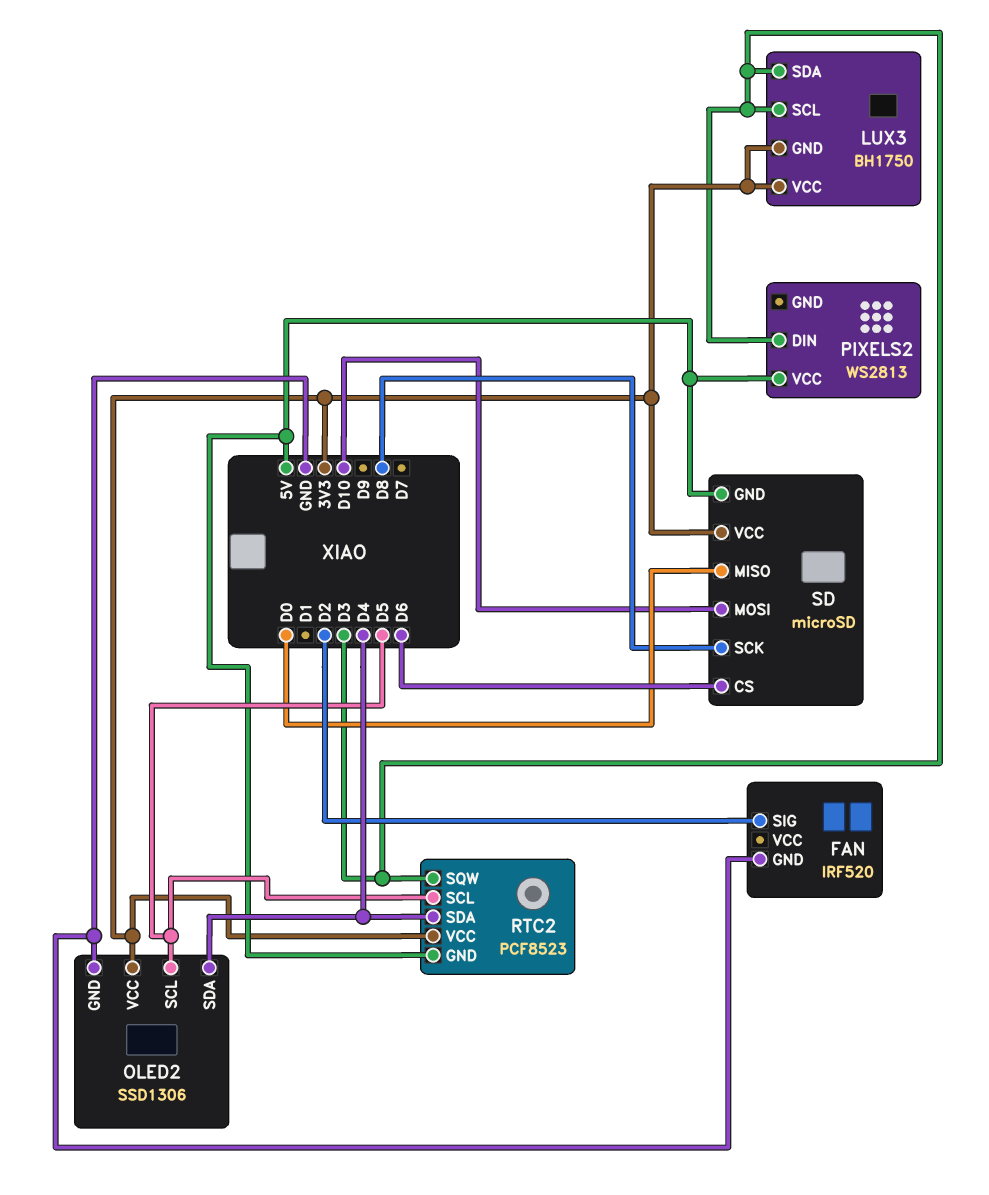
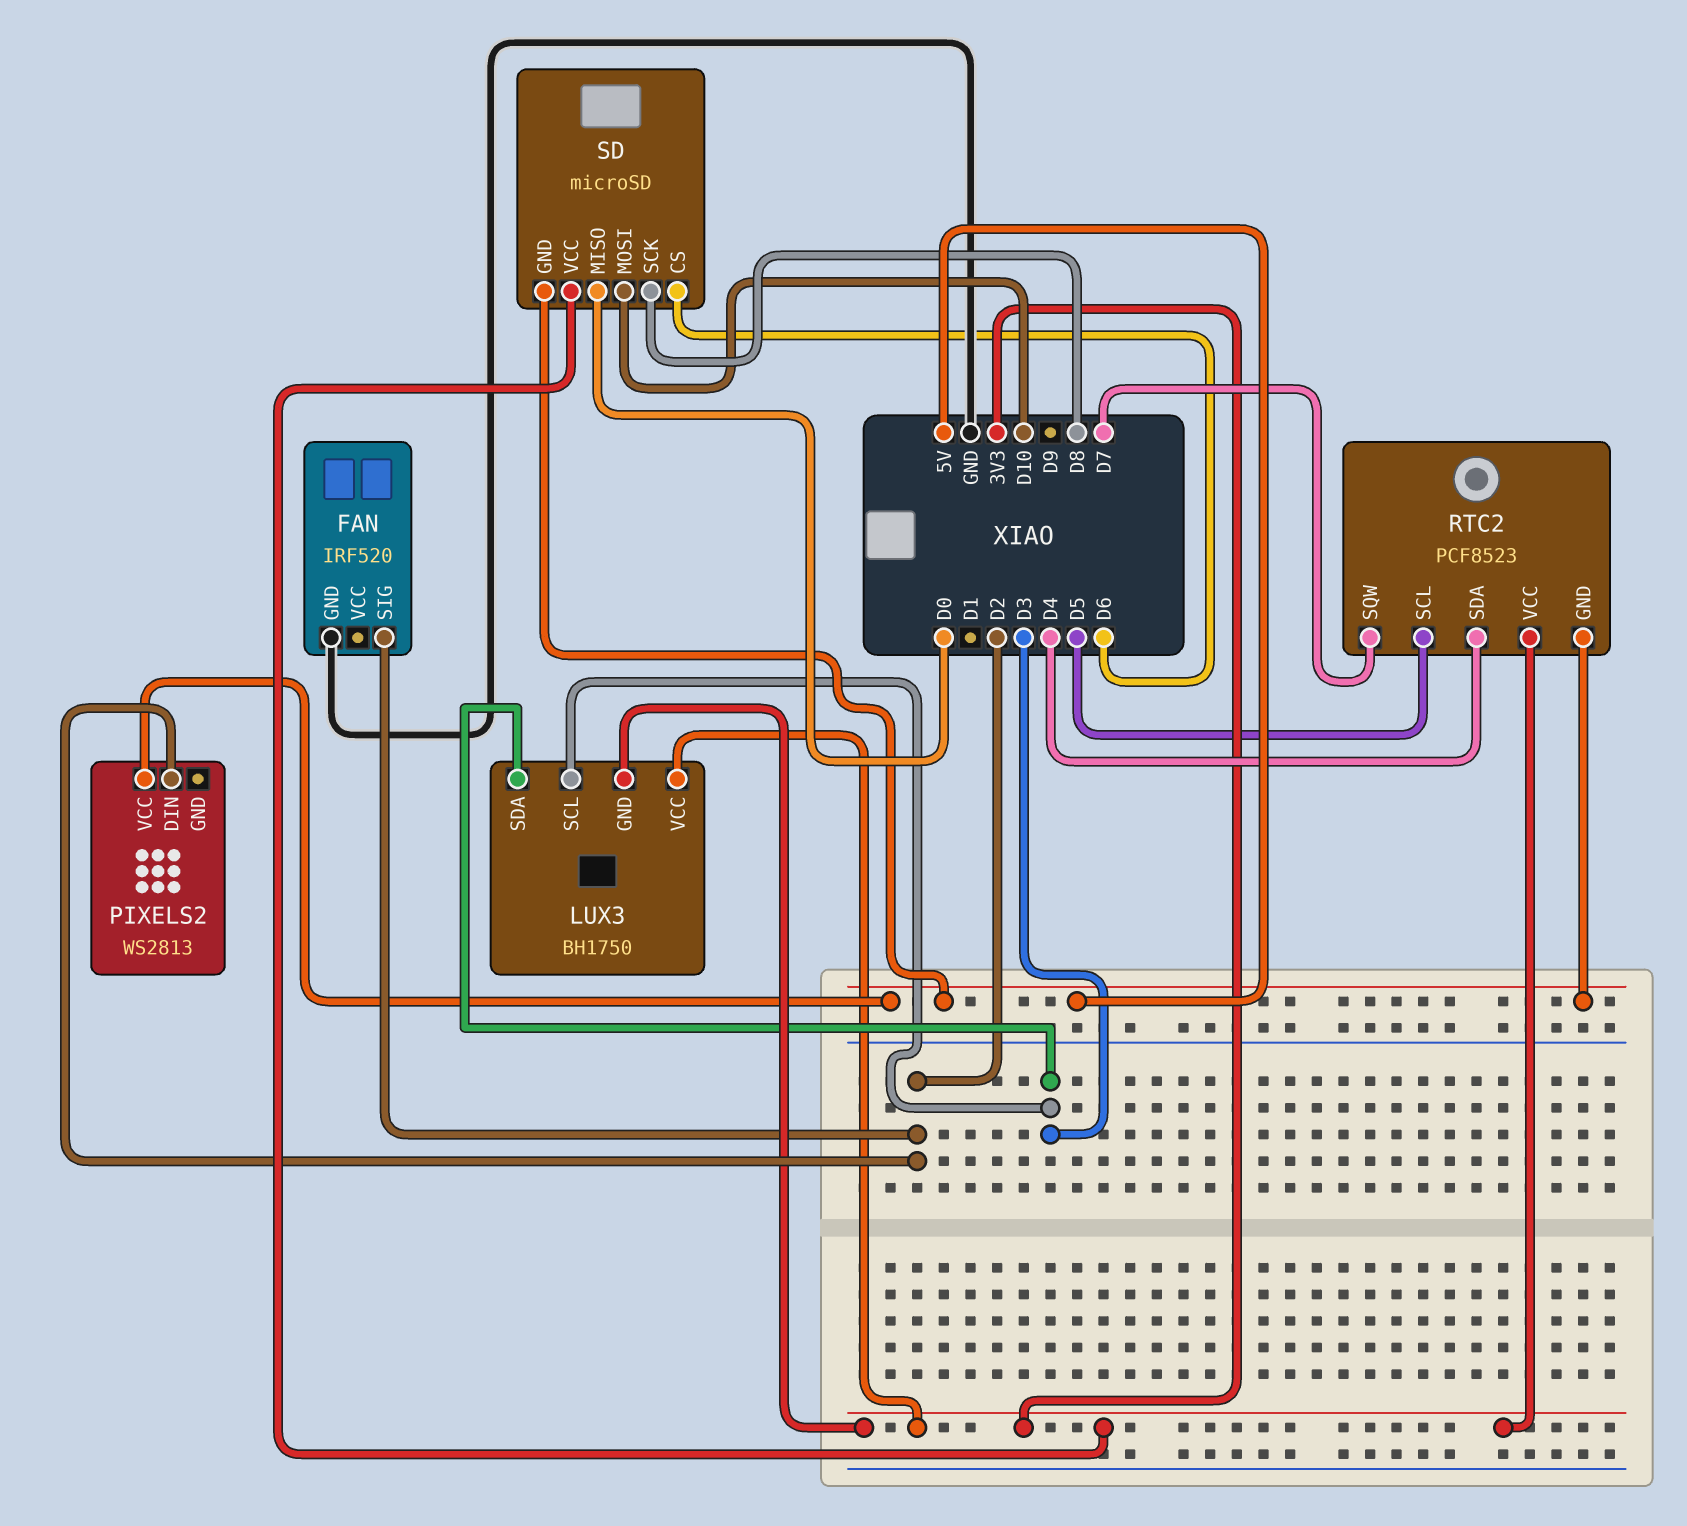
OLED2: SSD1306 -> none
OLED2 pin GND: GND -> none
OLED2 pin SCL: D5 -> none
OLED2 pin SDA: D4 -> none
OLED2 pin VCC: 3V3 -> none
PIXELS2 pin DIN: D3 -> D2
RTC2 pin SQW: D3 -> D7

